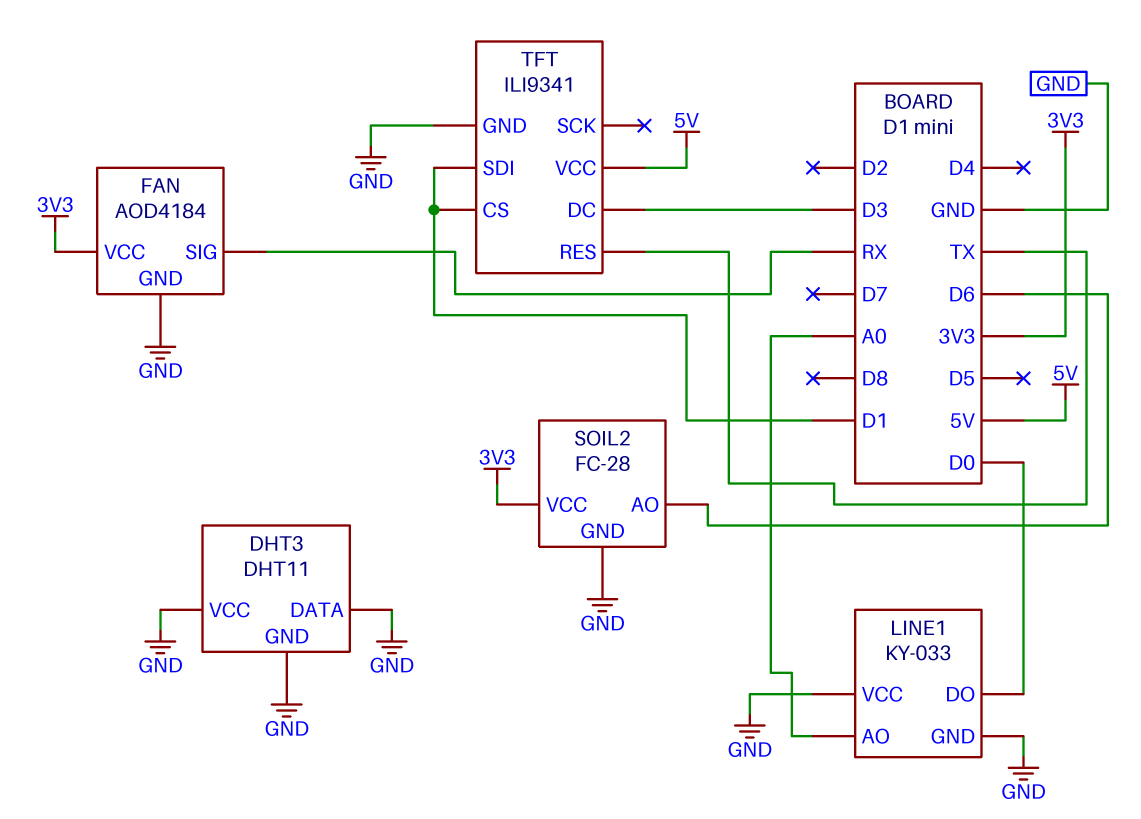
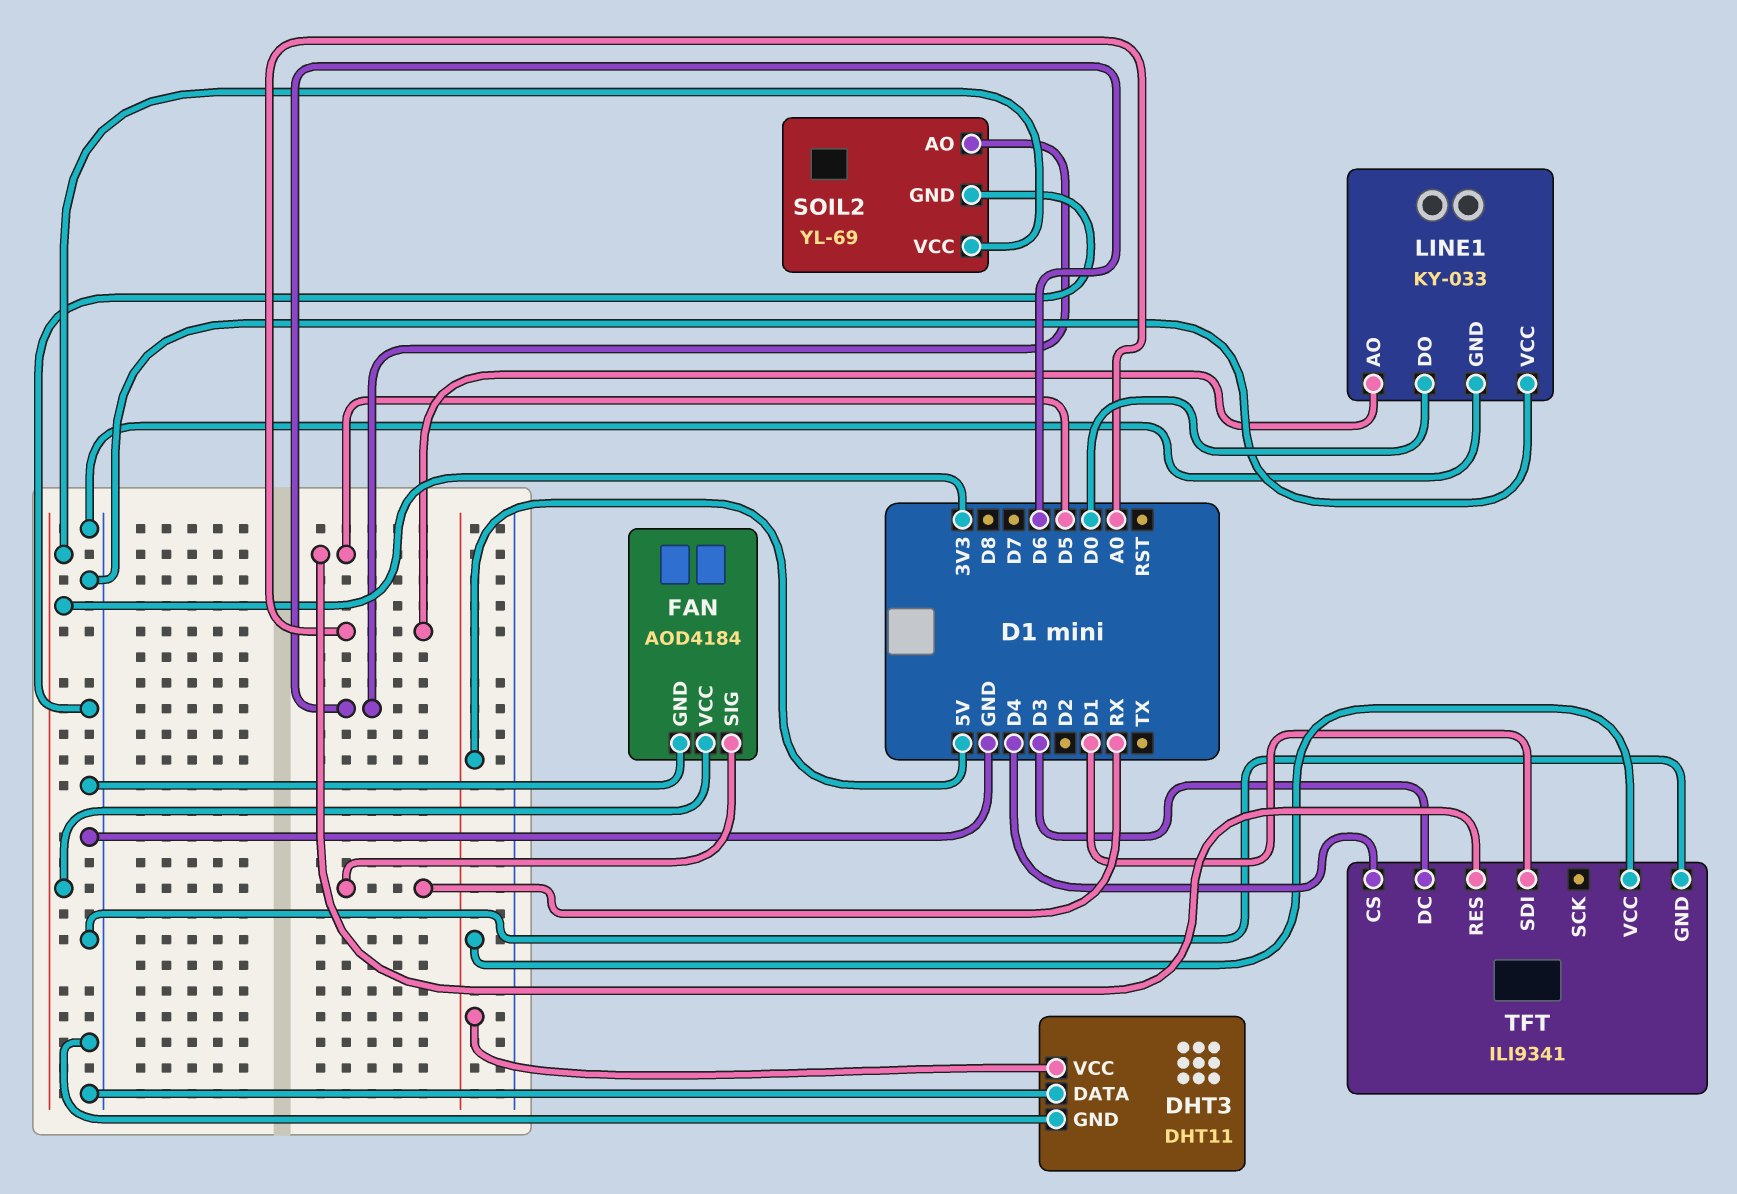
DHT3 pin VCC: GND -> 5V
SOIL2: FC-28 -> YL-69
TFT pin CS: D1 -> D4
TFT pin RES: TX -> D5

